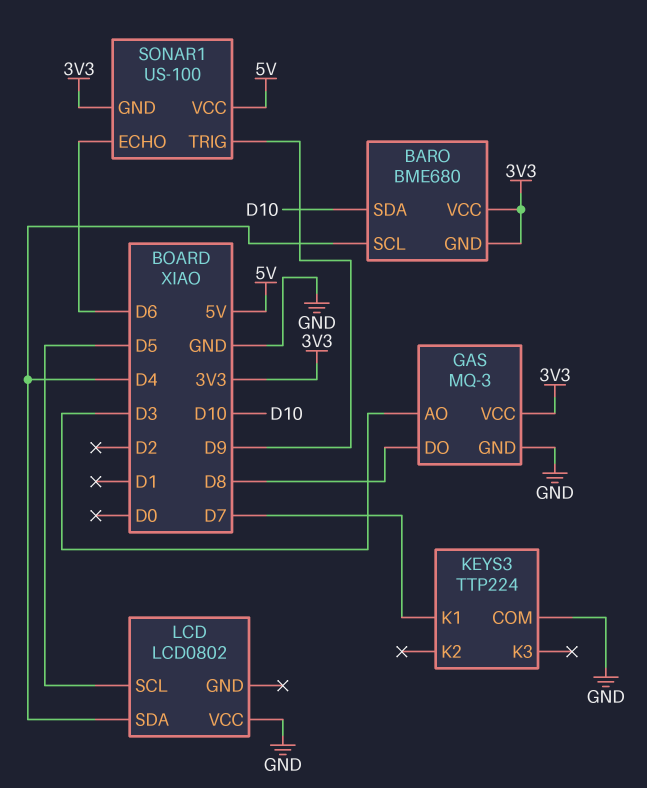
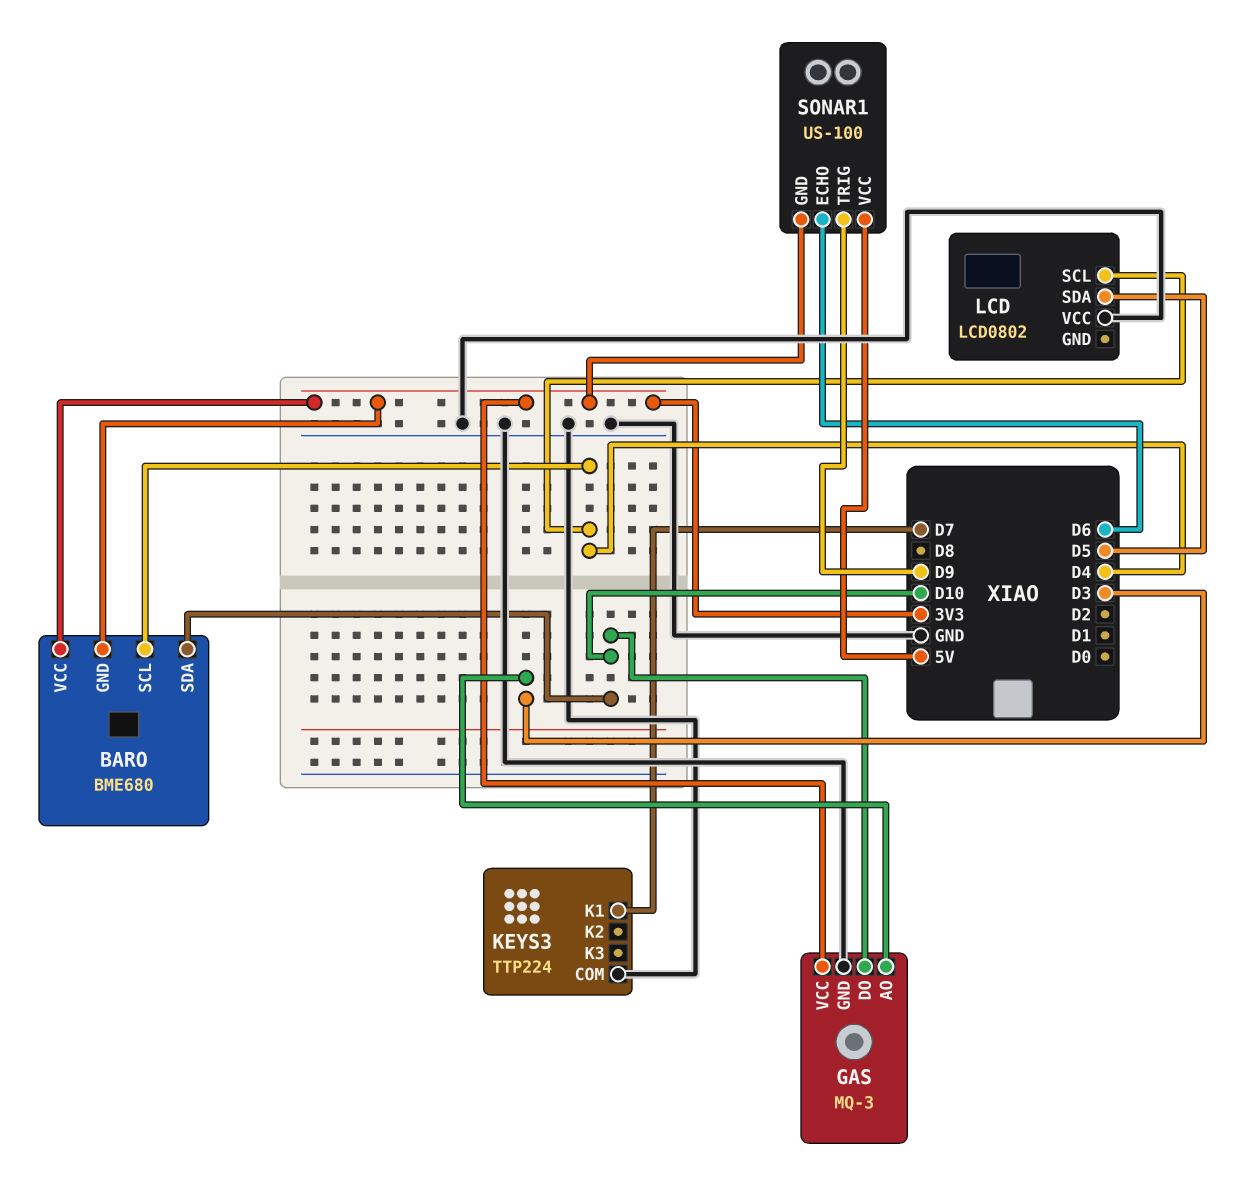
GAS pin DO: D8 -> D10
LCD pin SCL: D5 -> D4
LCD pin SDA: D4 -> D5

